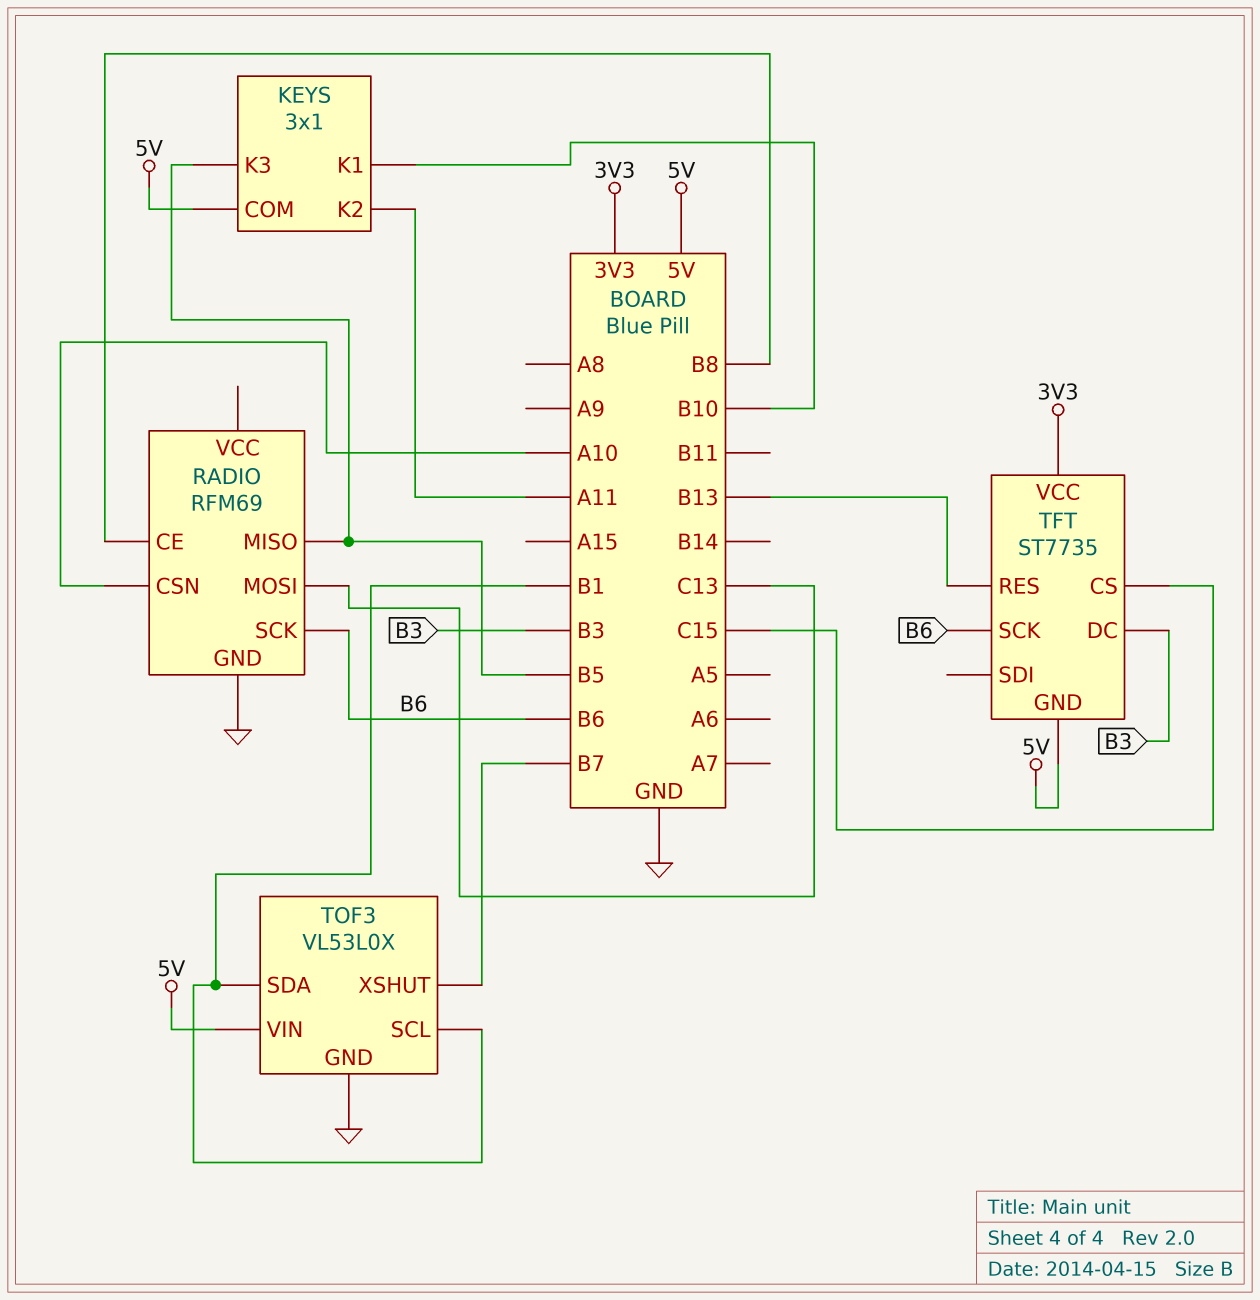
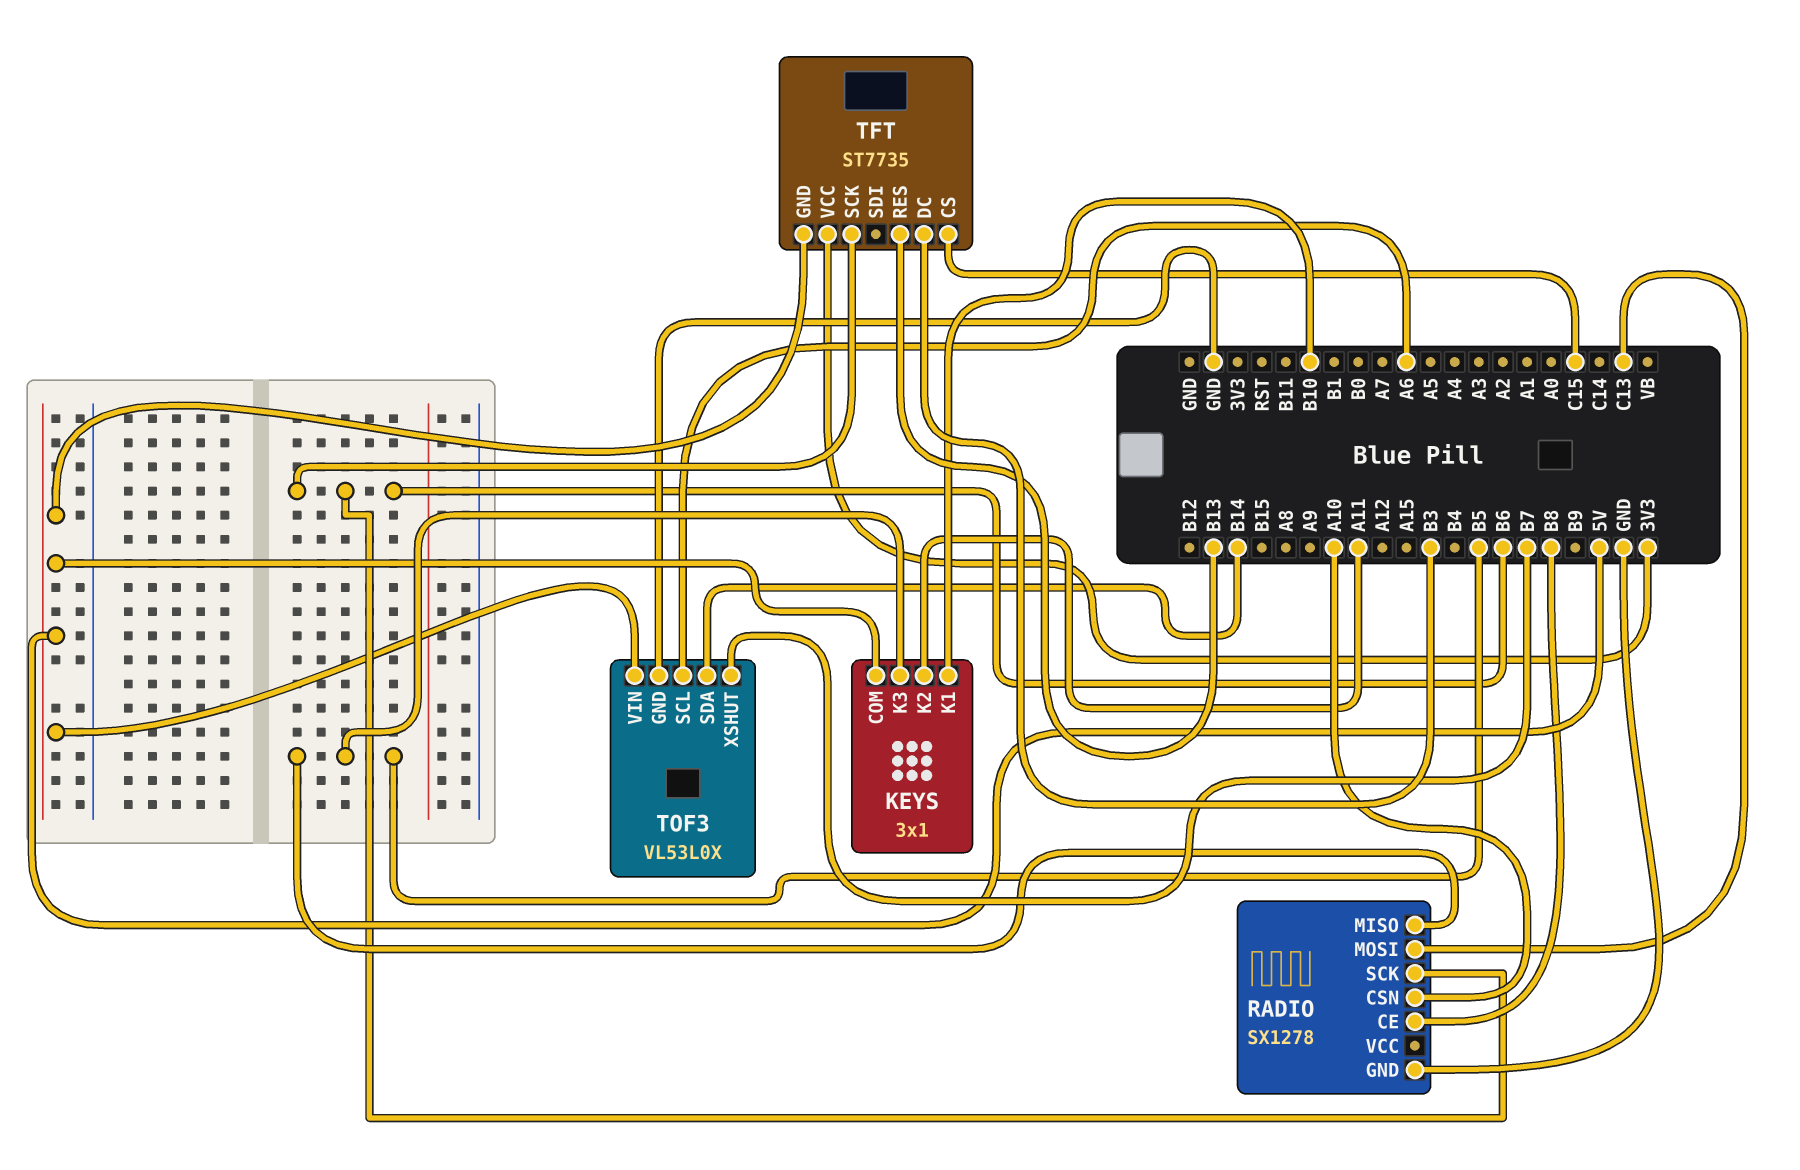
RADIO: RFM69 -> SX1278
TOF3 pin SCL: B1 -> A6
TOF3 pin SDA: B1 -> B14

